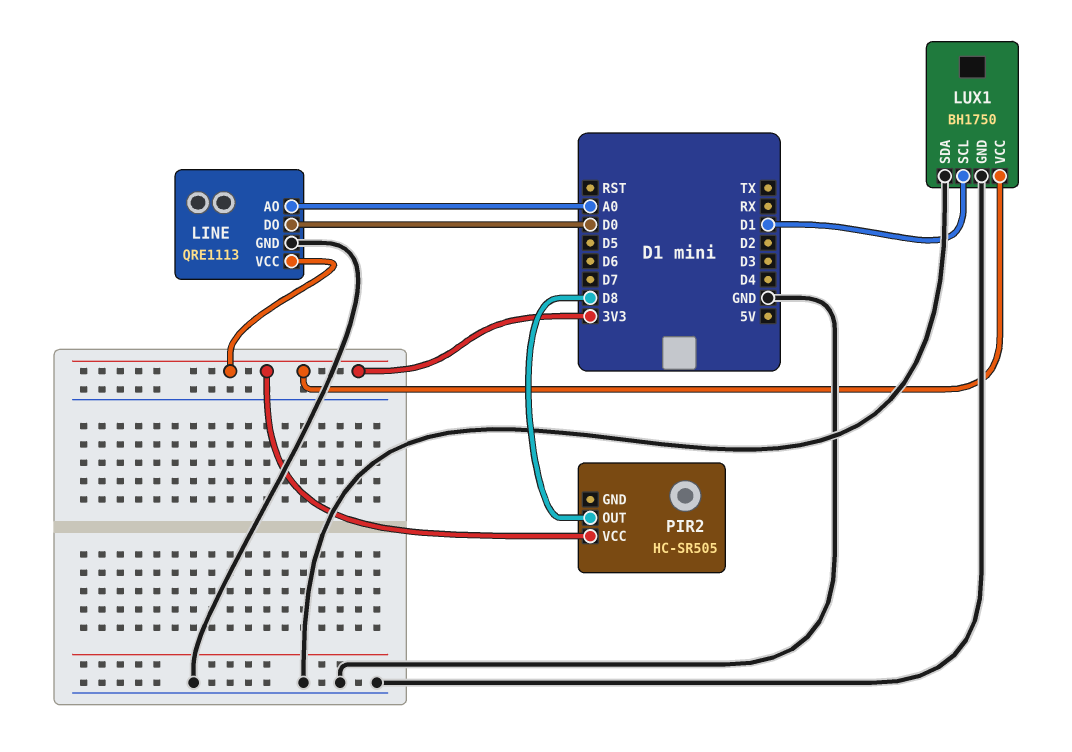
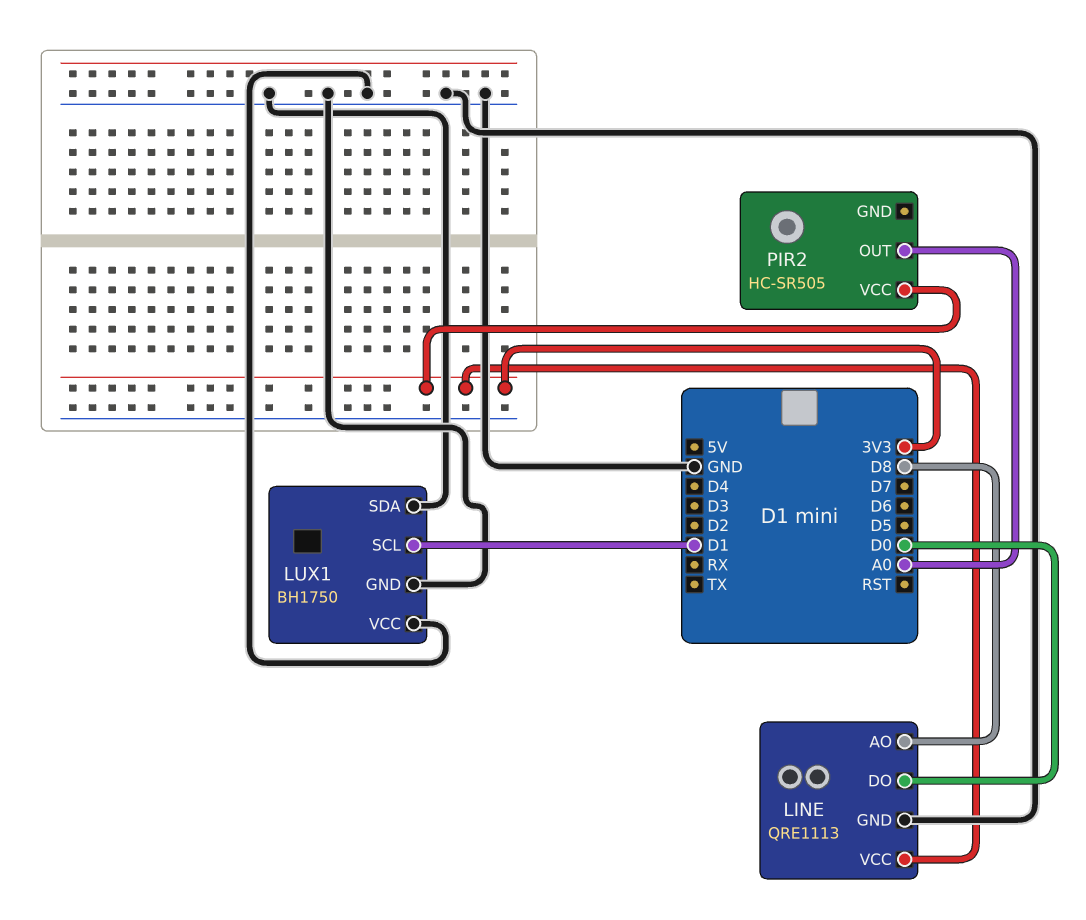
LINE pin AO: A0 -> D8
LUX1 pin VCC: 3V3 -> GND
PIR2 pin OUT: D8 -> A0

